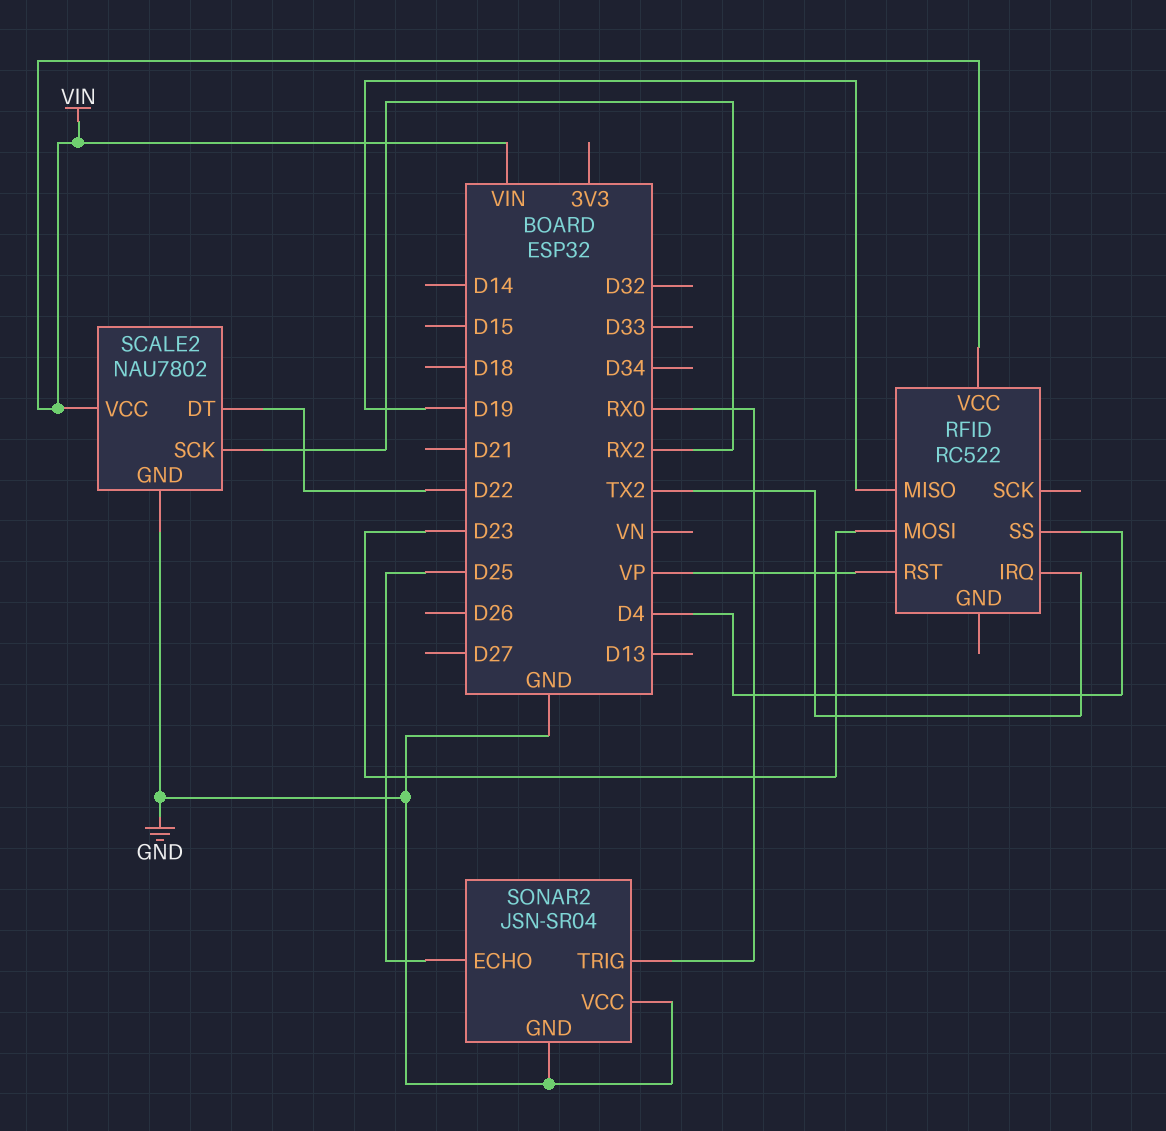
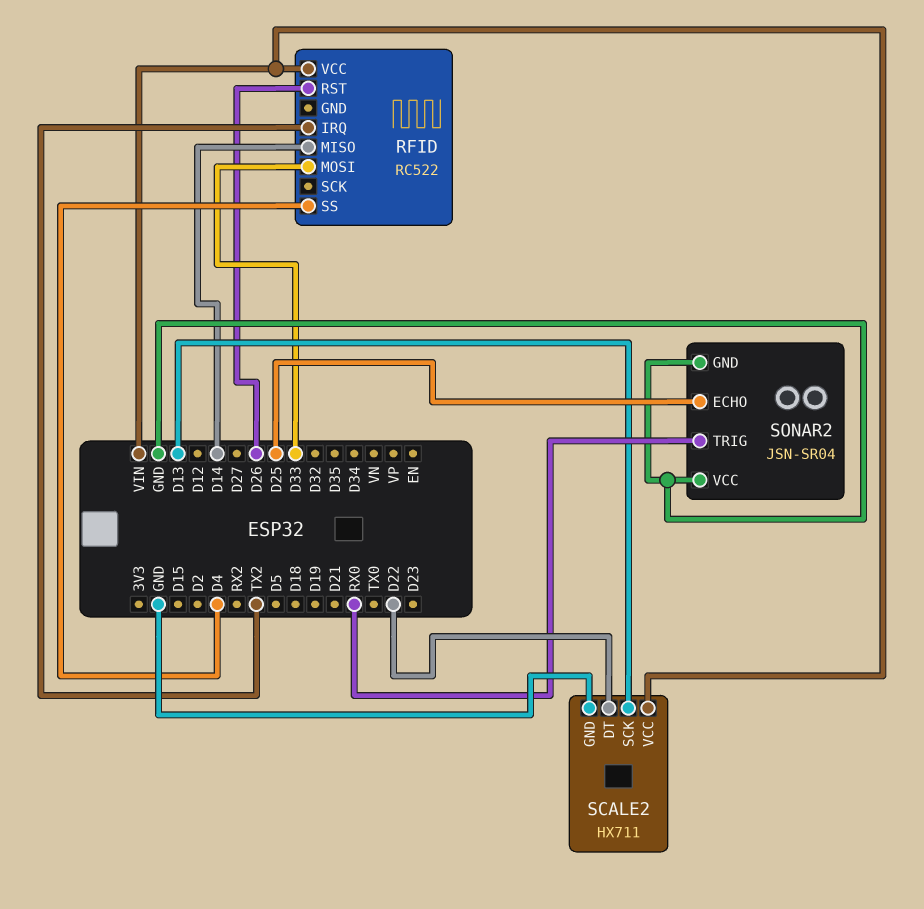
RFID pin MISO: D19 -> D14
RFID pin MOSI: D23 -> D33
RFID pin RST: VP -> D26
SCALE2: NAU7802 -> HX711
SCALE2 pin SCK: RX2 -> D13

